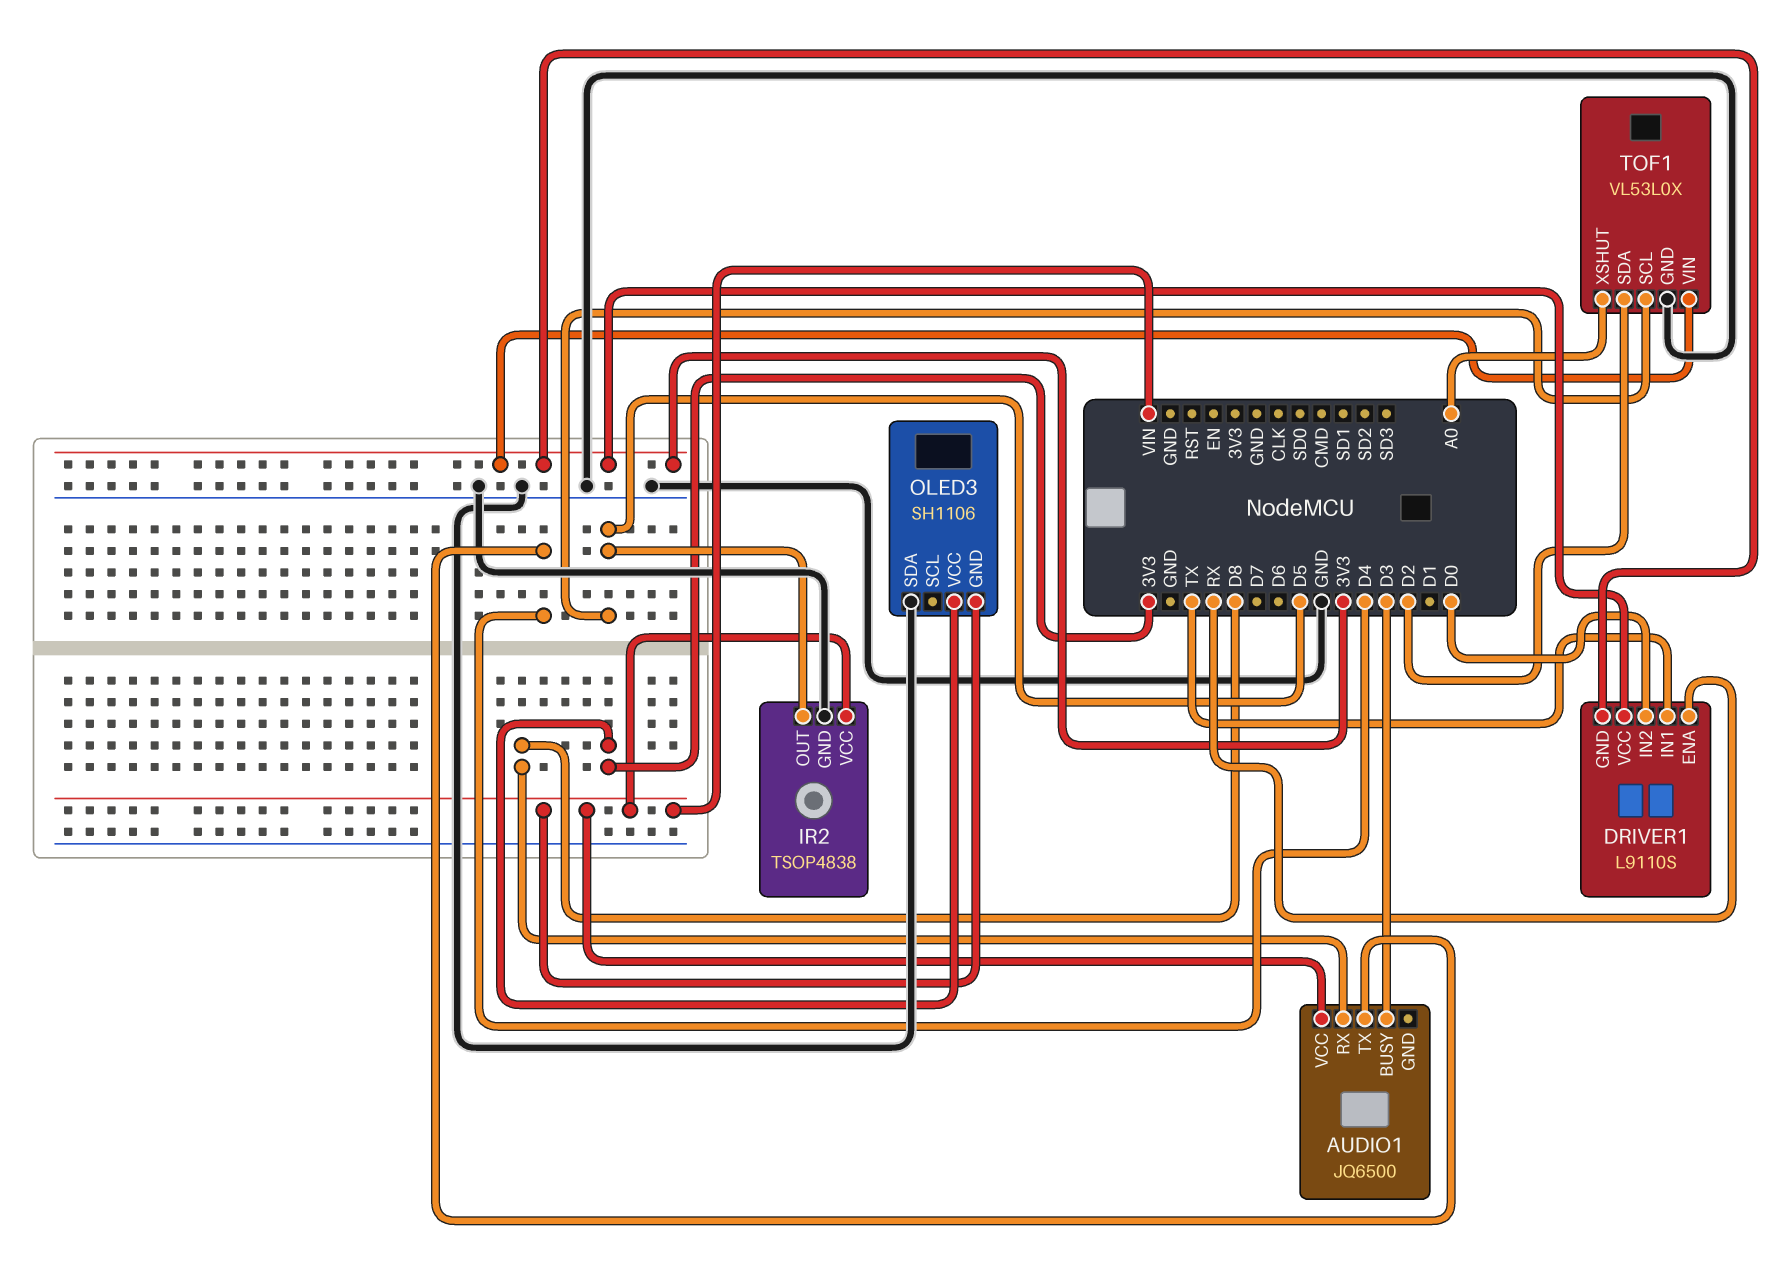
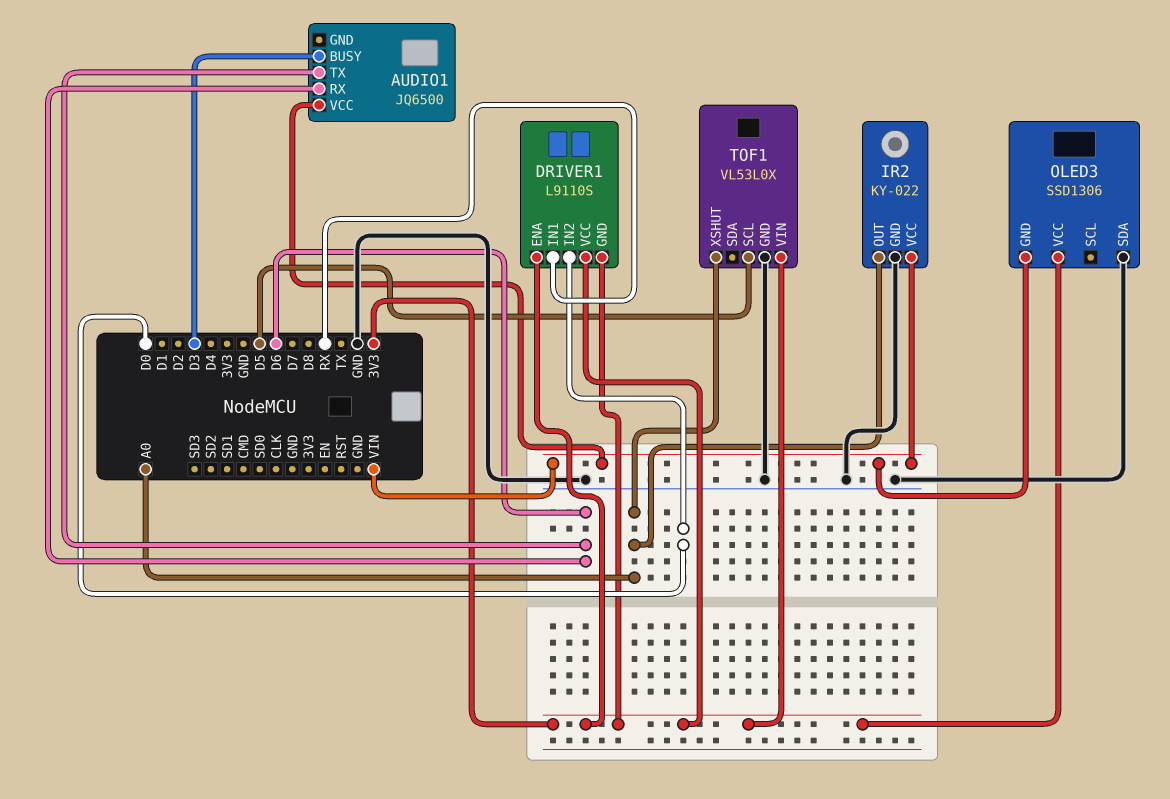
AUDIO1 pin RX: D8 -> D6
AUDIO1 pin TX: D4 -> D6
DRIVER1 pin ENA: RX -> 3V3
DRIVER1 pin IN1: TX -> RX
IR2: TSOP4838 -> KY-022
IR2 pin OUT: D5 -> A0
OLED3: SH1106 -> SSD1306
TOF1 pin SDA: D2 -> none

